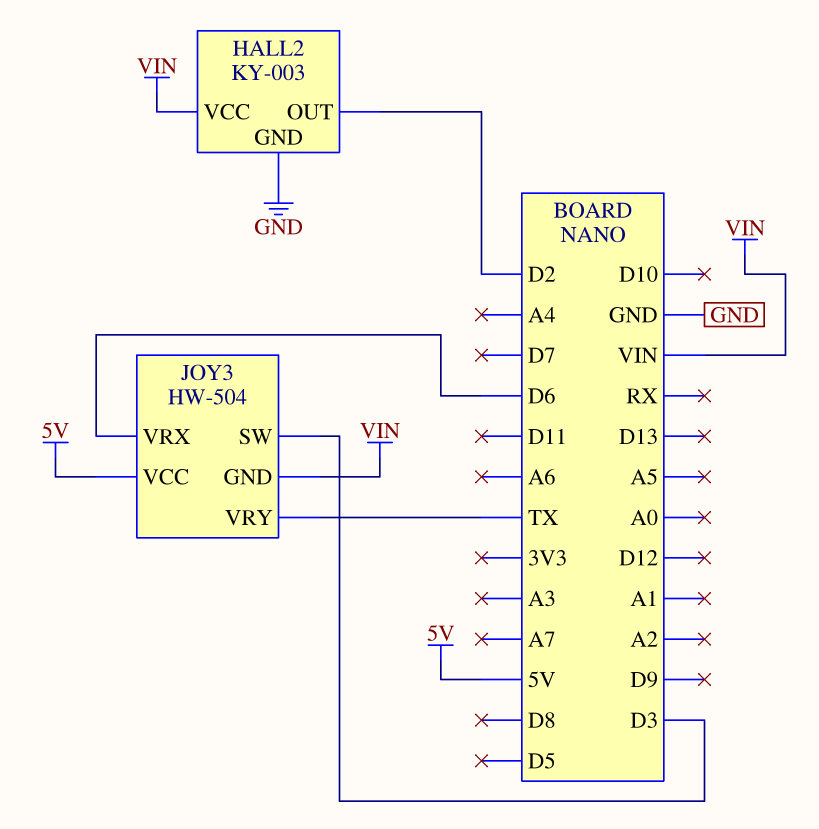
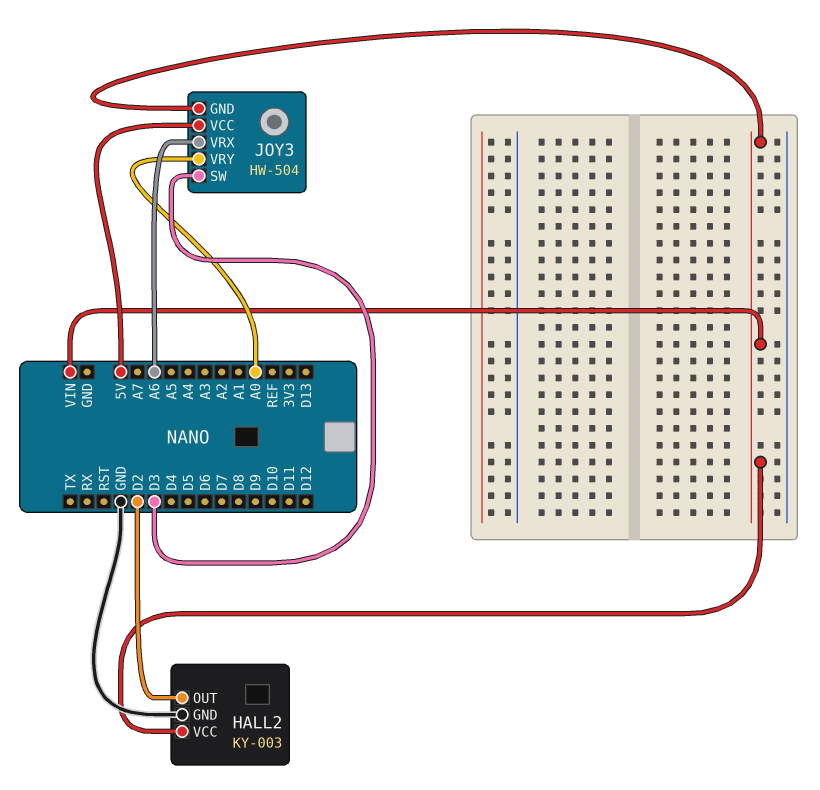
JOY3 pin VRX: D6 -> A6
JOY3 pin VRY: TX -> A0

